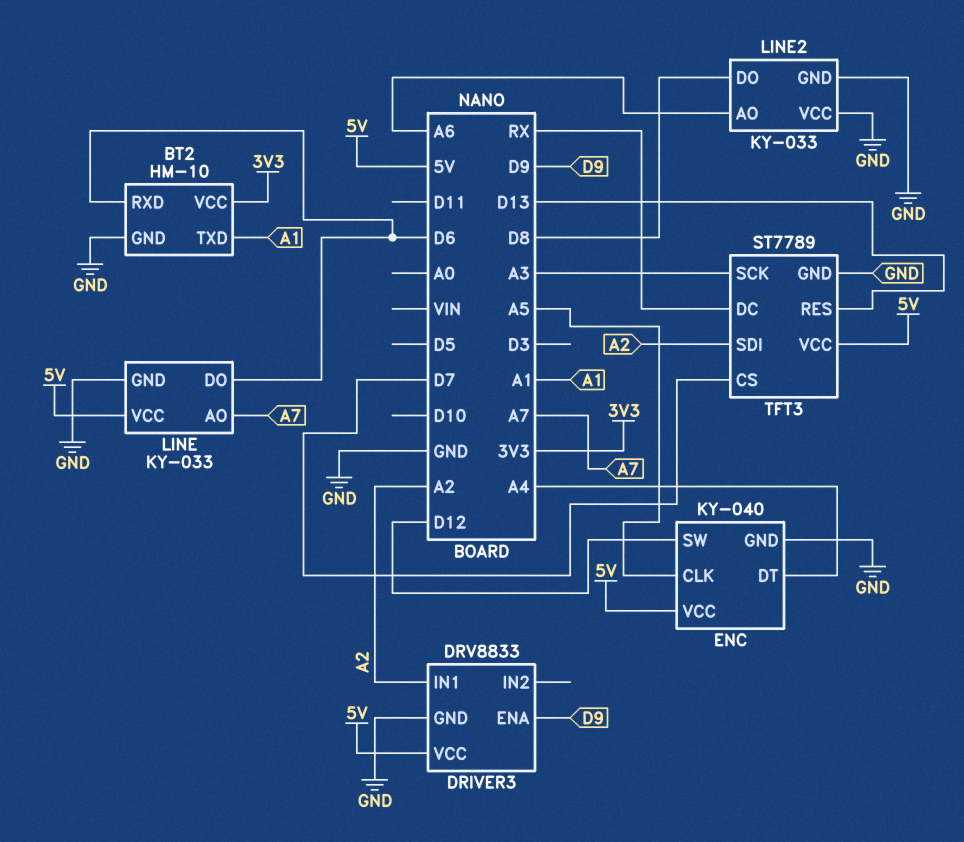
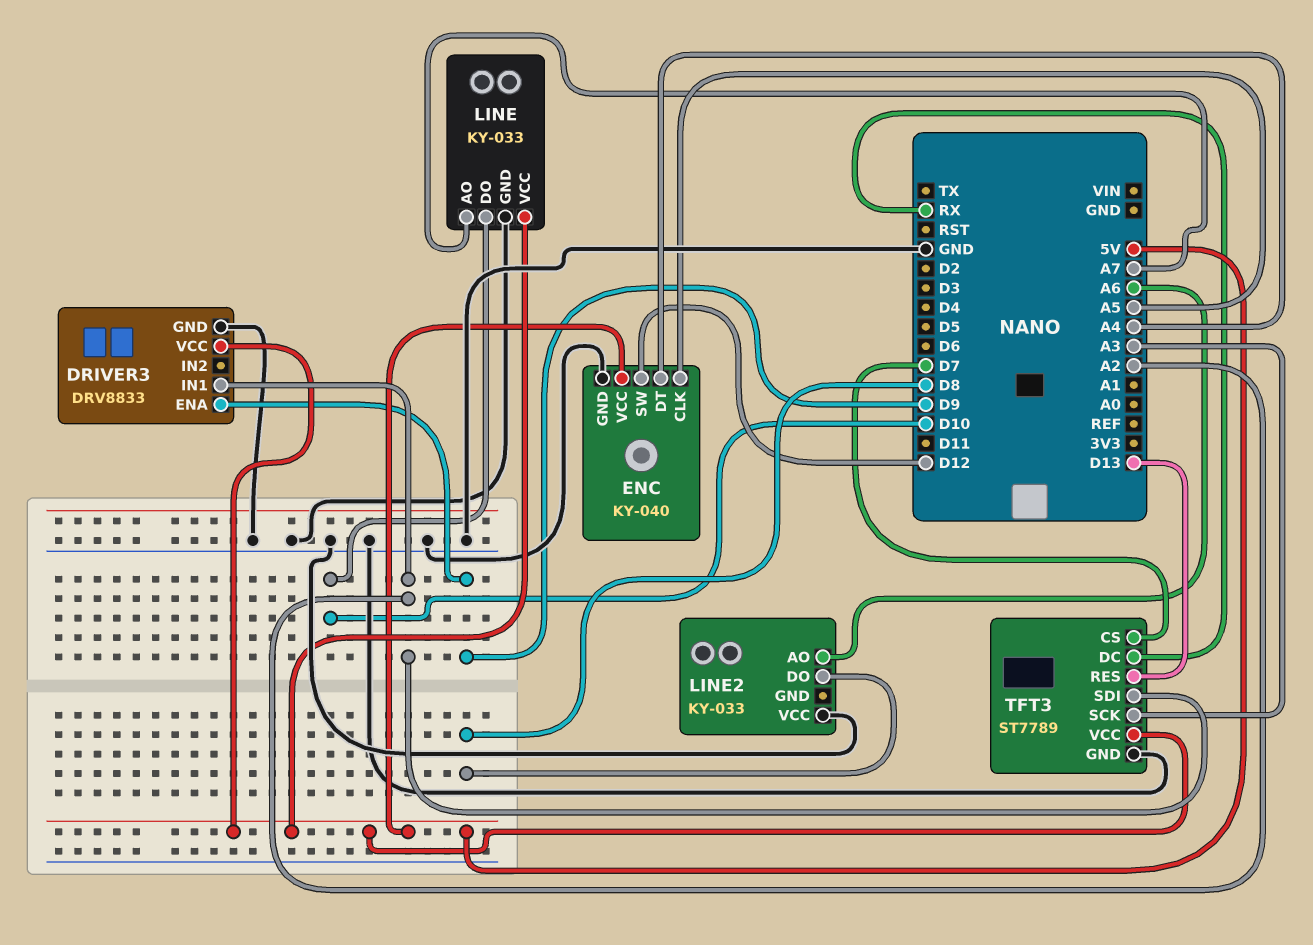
BT2: HM-10 -> none
BT2 pin GND: GND -> none
BT2 pin RXD: D6 -> none
BT2 pin TXD: A1 -> none
BT2 pin VCC: 3V3 -> none
LINE pin DO: D6 -> D10
LINE2 pin GND: GND -> none

